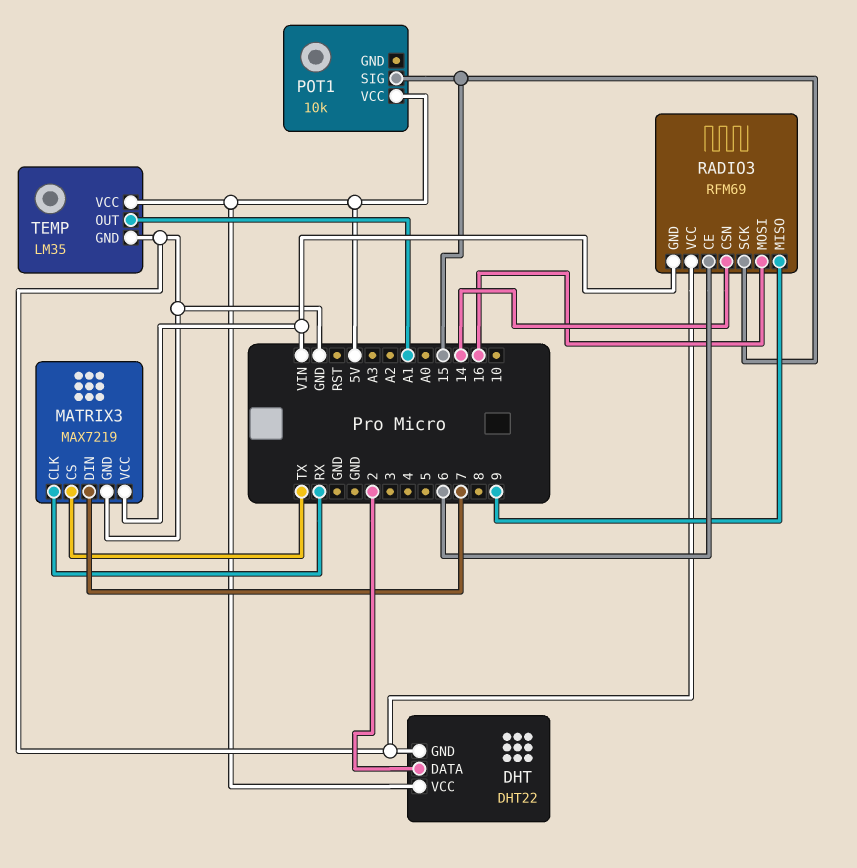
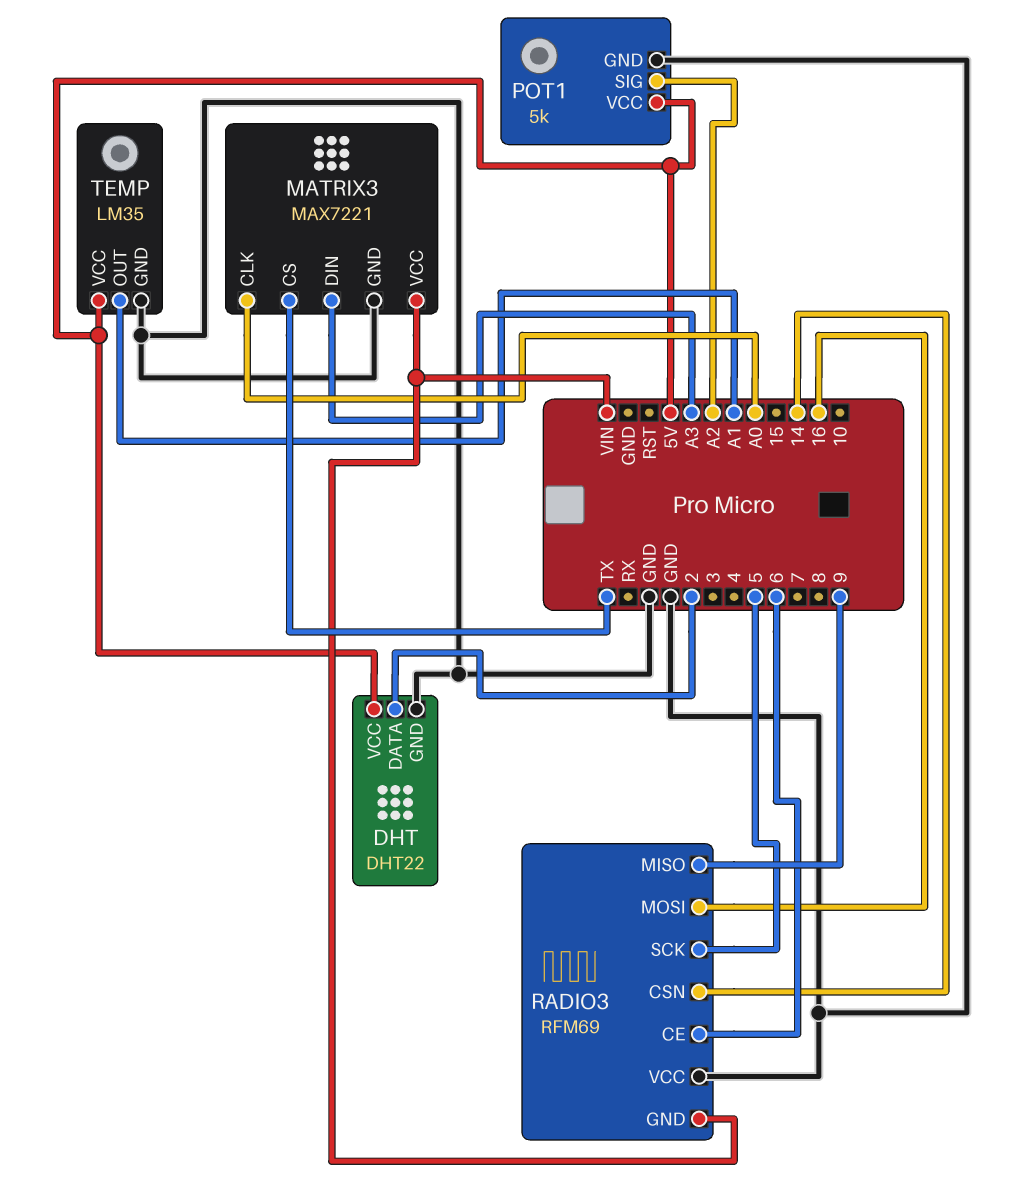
MATRIX3: MAX7219 -> MAX7221
MATRIX3 pin CLK: RX -> A0
MATRIX3 pin DIN: 7 -> A3
POT1: 10k -> 5k
POT1 pin GND: none -> GND
POT1 pin SIG: 15 -> A2
RADIO3 pin SCK: 15 -> 5

